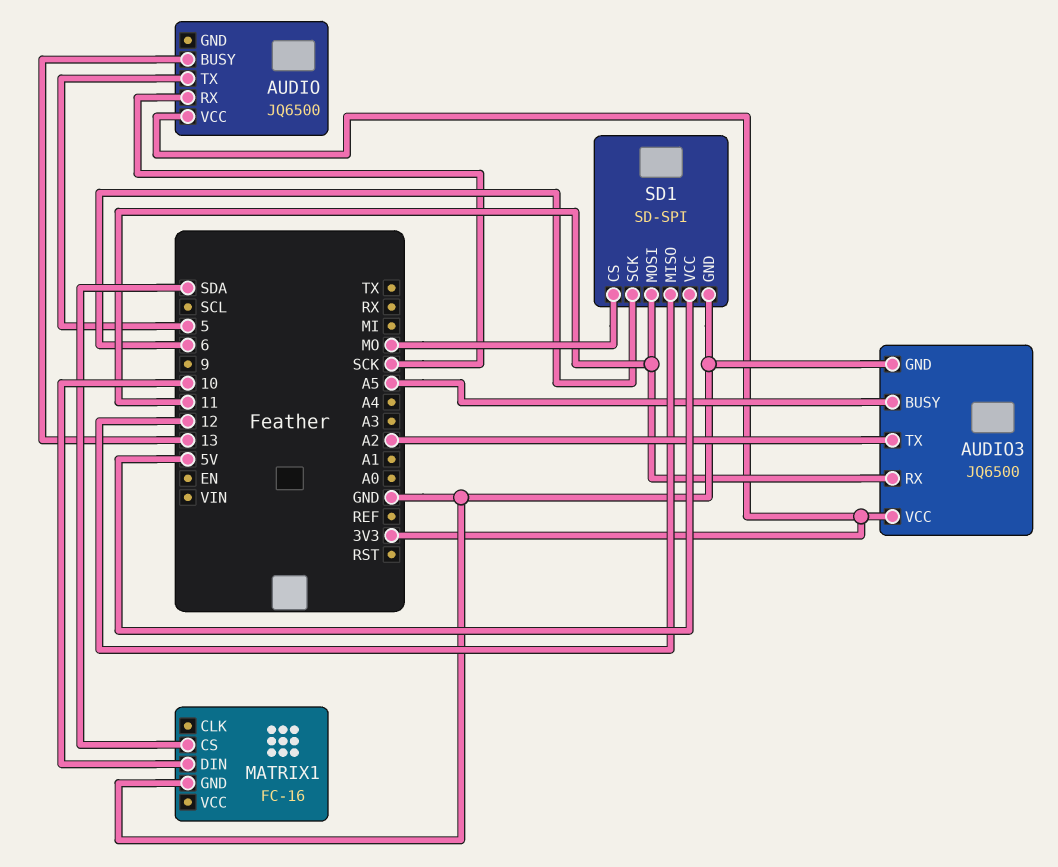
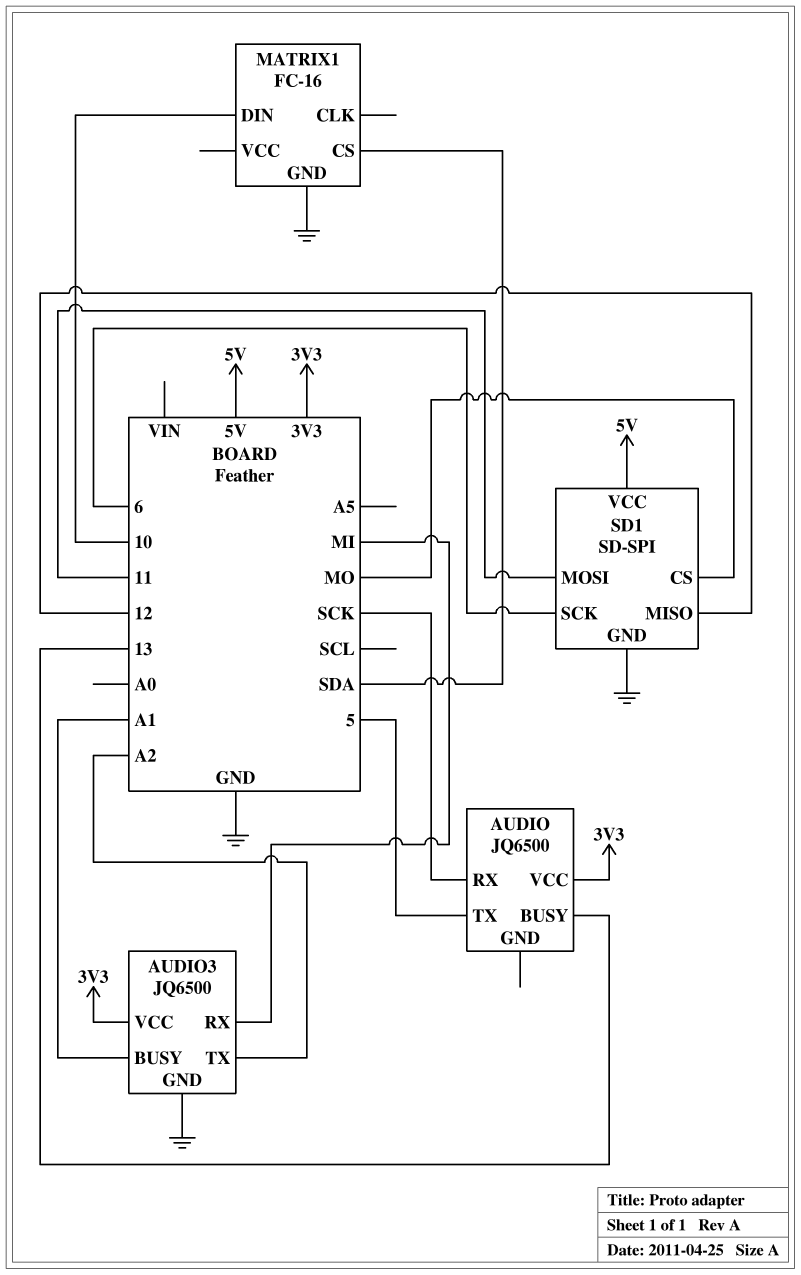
AUDIO3 pin BUSY: A5 -> A1
AUDIO3 pin RX: 11 -> MI

